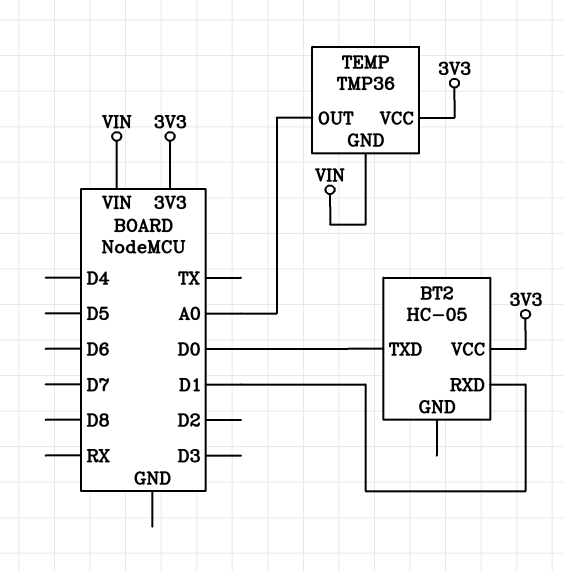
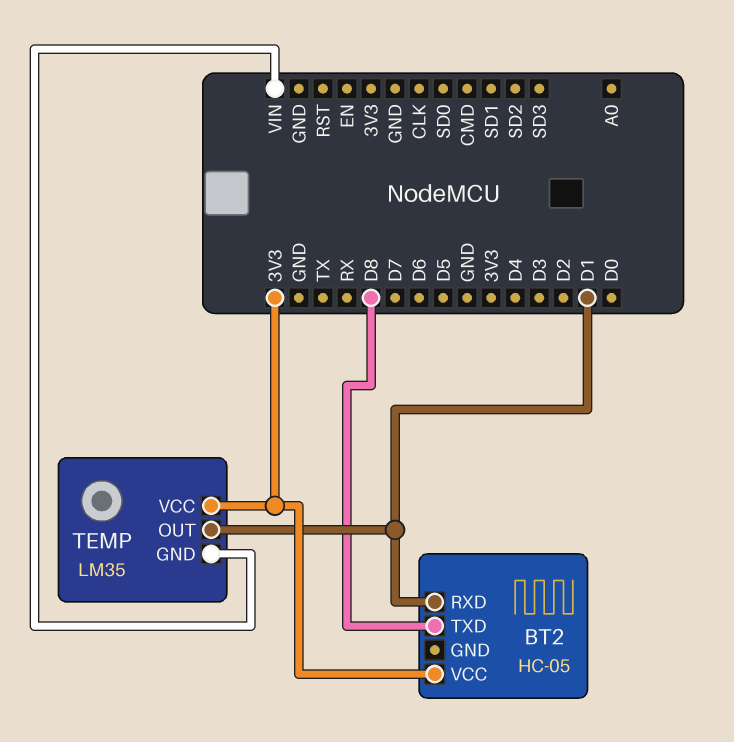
BT2 pin TXD: D0 -> D8
TEMP: TMP36 -> LM35
TEMP pin OUT: A0 -> D1

